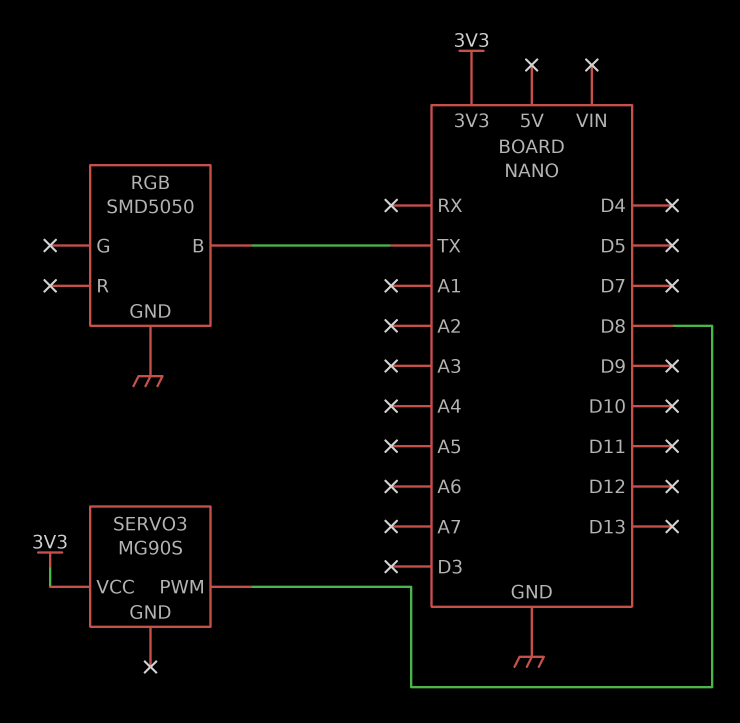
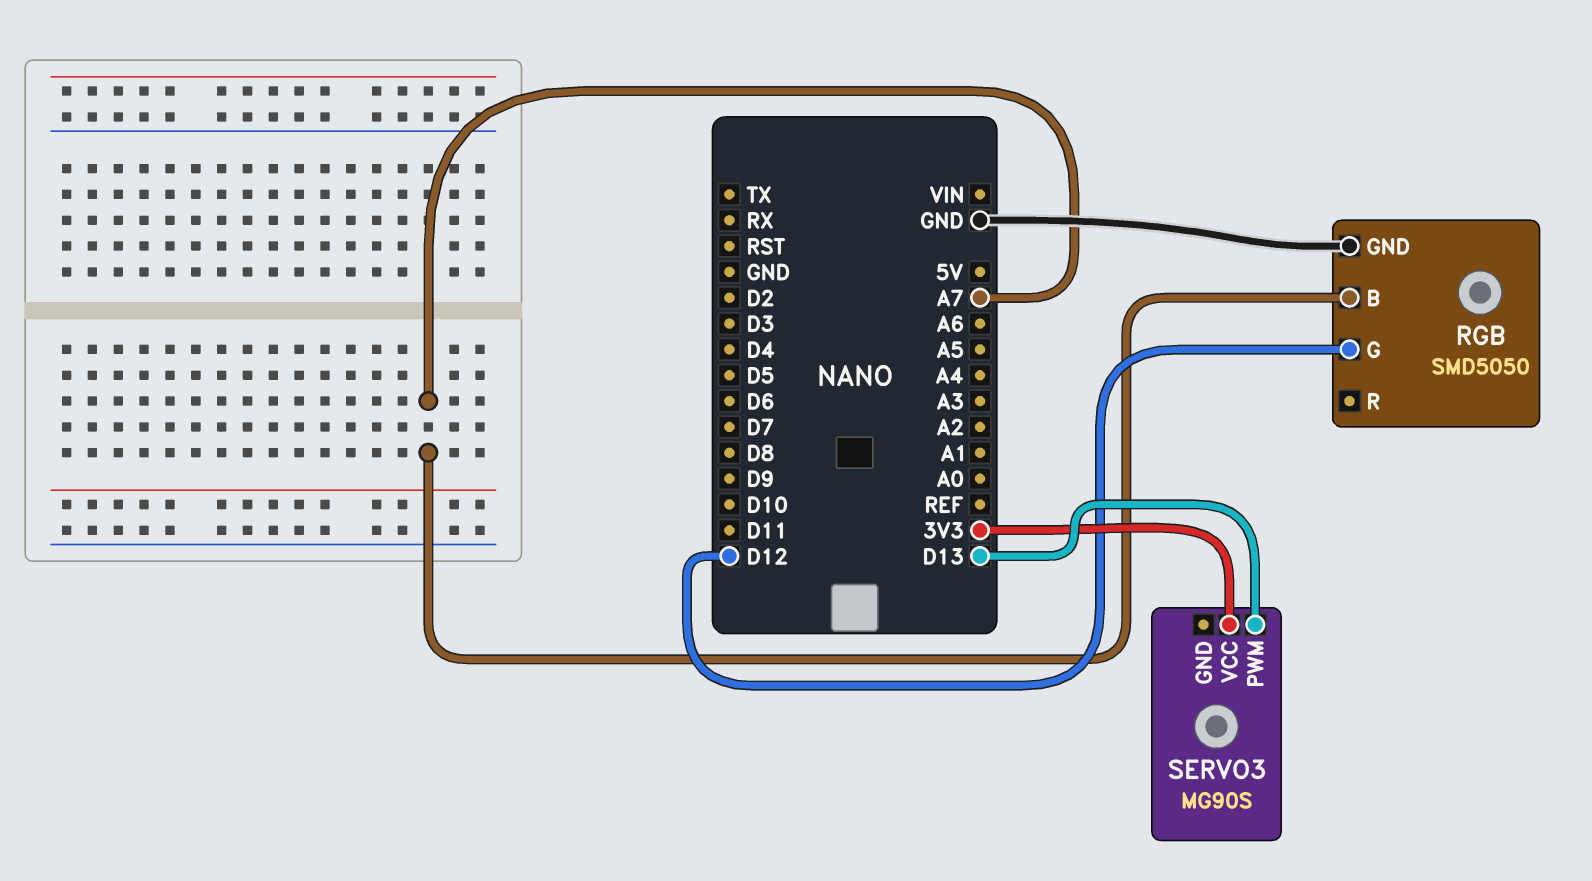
RGB pin B: TX -> A7
RGB pin G: none -> D12
SERVO3 pin PWM: D8 -> D13

